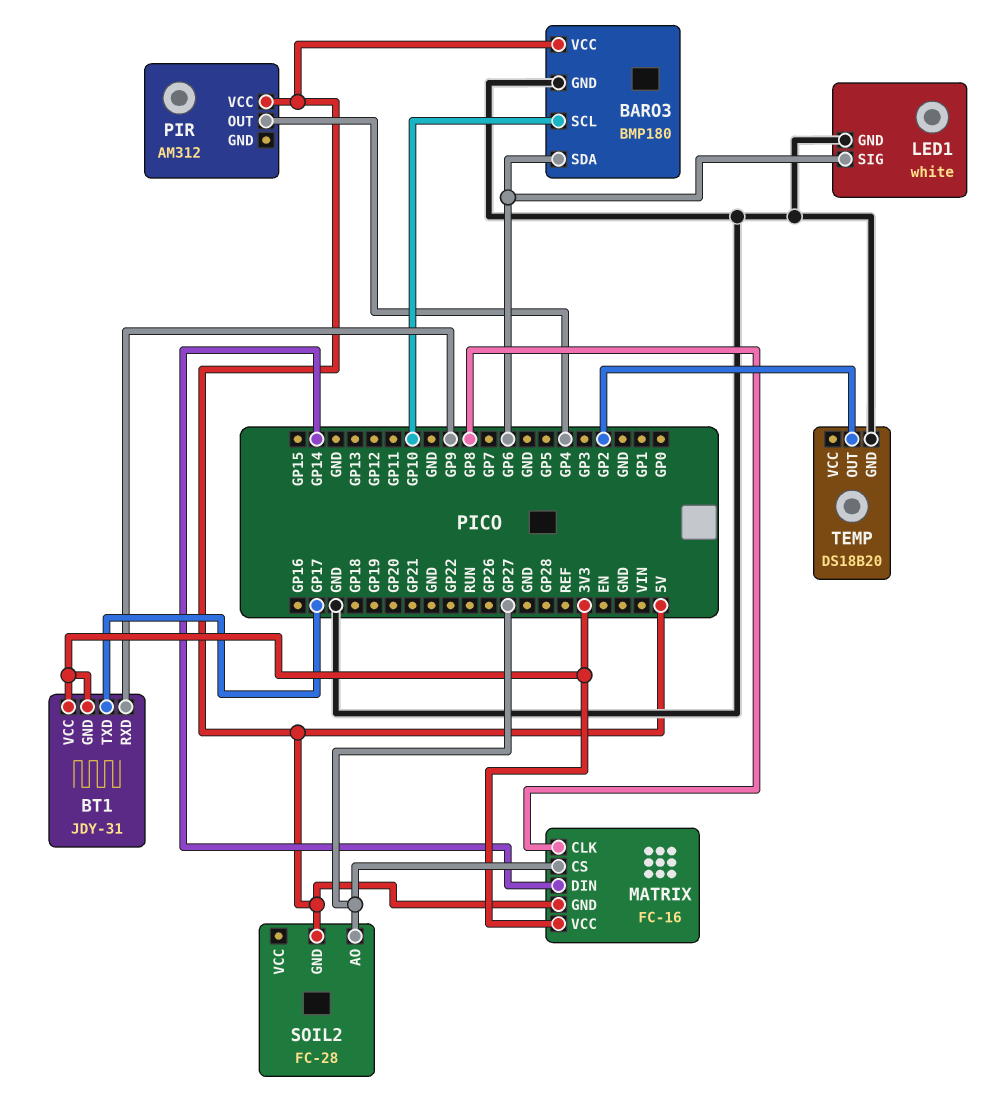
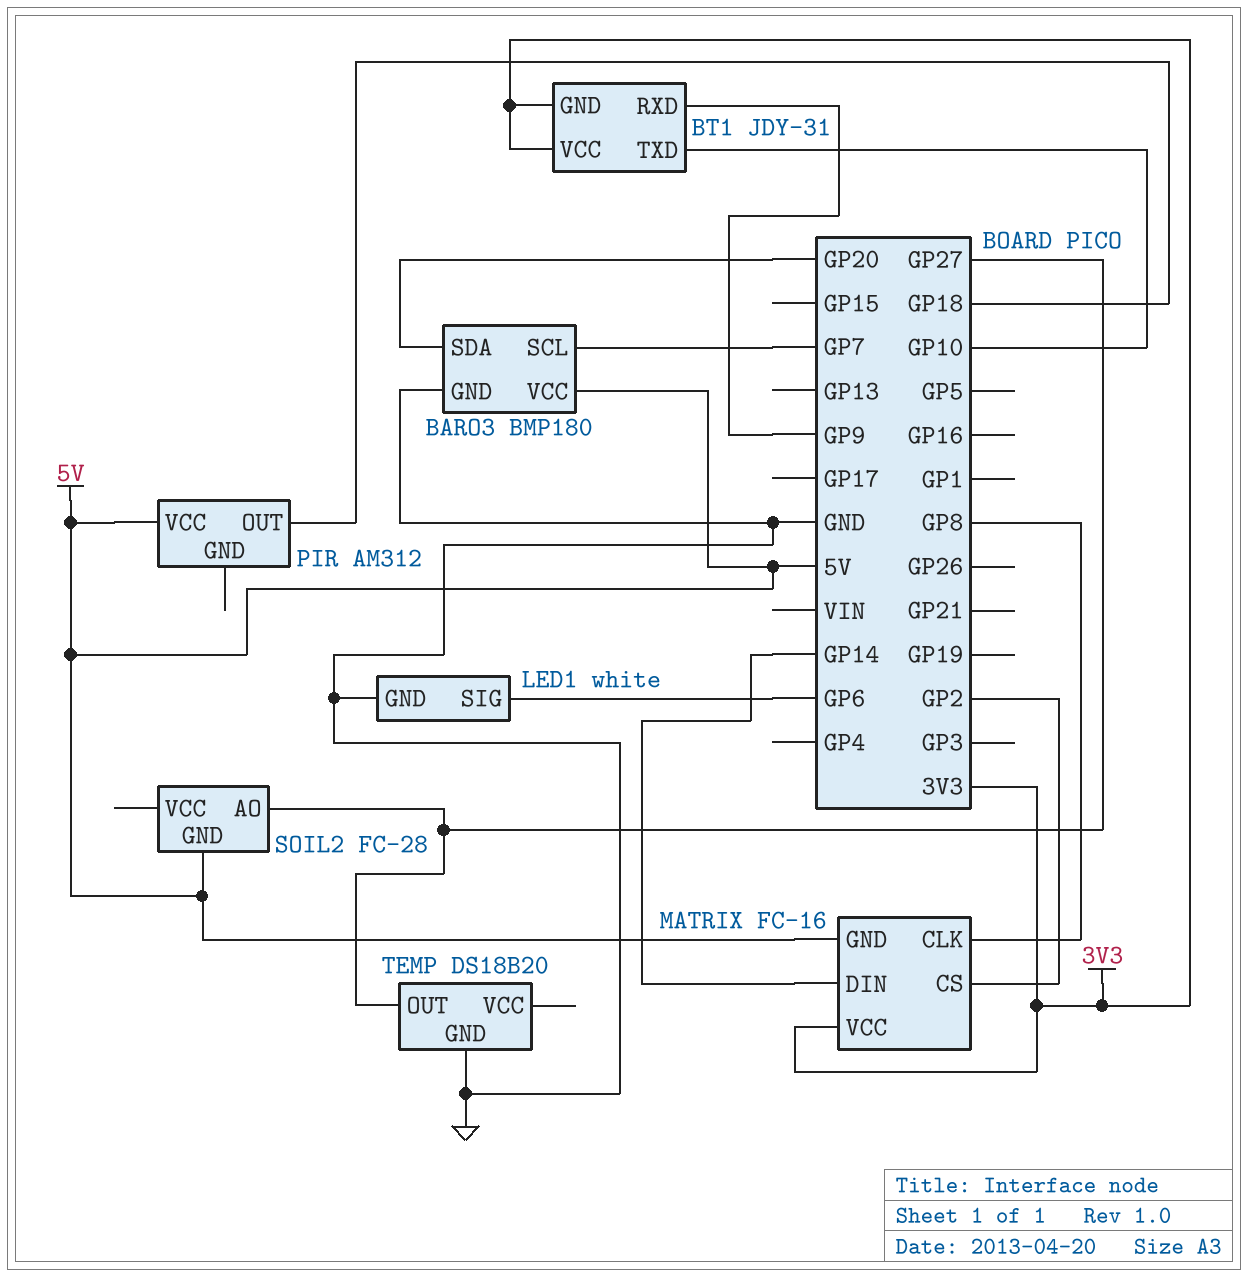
BARO3 pin SCL: GP10 -> GP7
BARO3 pin SDA: GP6 -> GP20
BT1 pin TXD: GP17 -> GP10
MATRIX pin CS: GP27 -> GP2
PIR pin OUT: GP4 -> GP18
TEMP pin OUT: GP2 -> GP27

